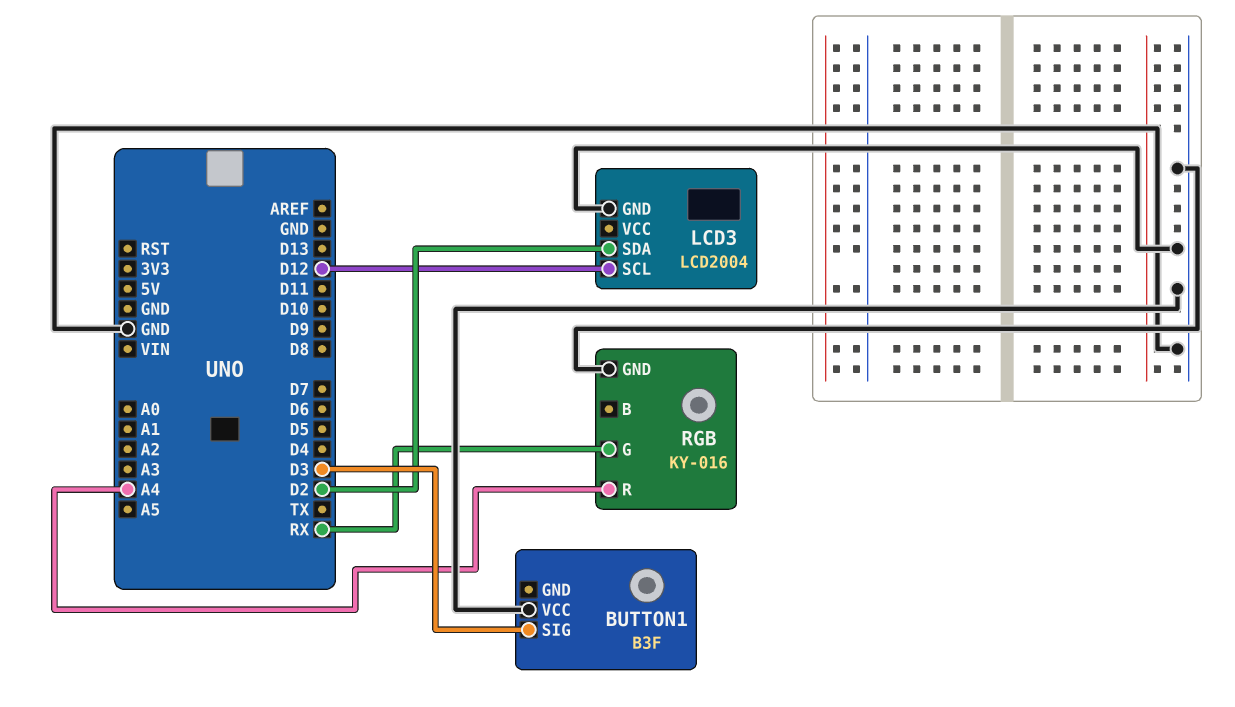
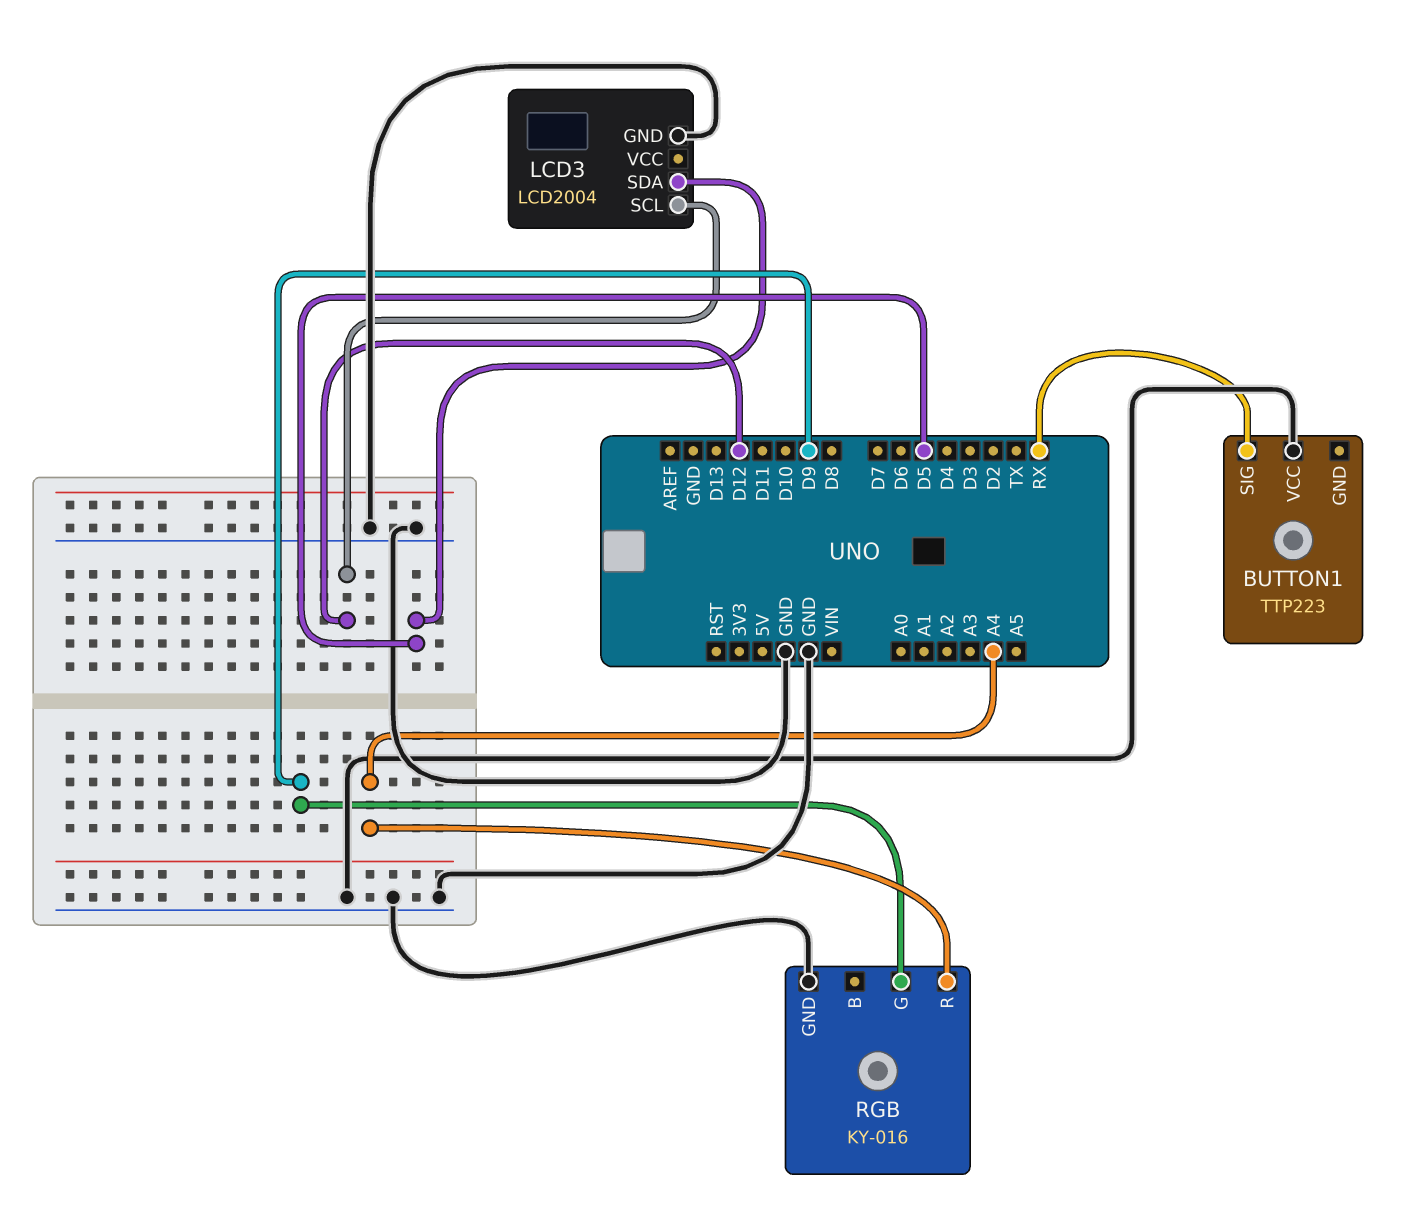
BUTTON1: B3F -> TTP223
BUTTON1 pin SIG: D3 -> RX
LCD3 pin SDA: D2 -> D5
RGB pin G: RX -> D9

